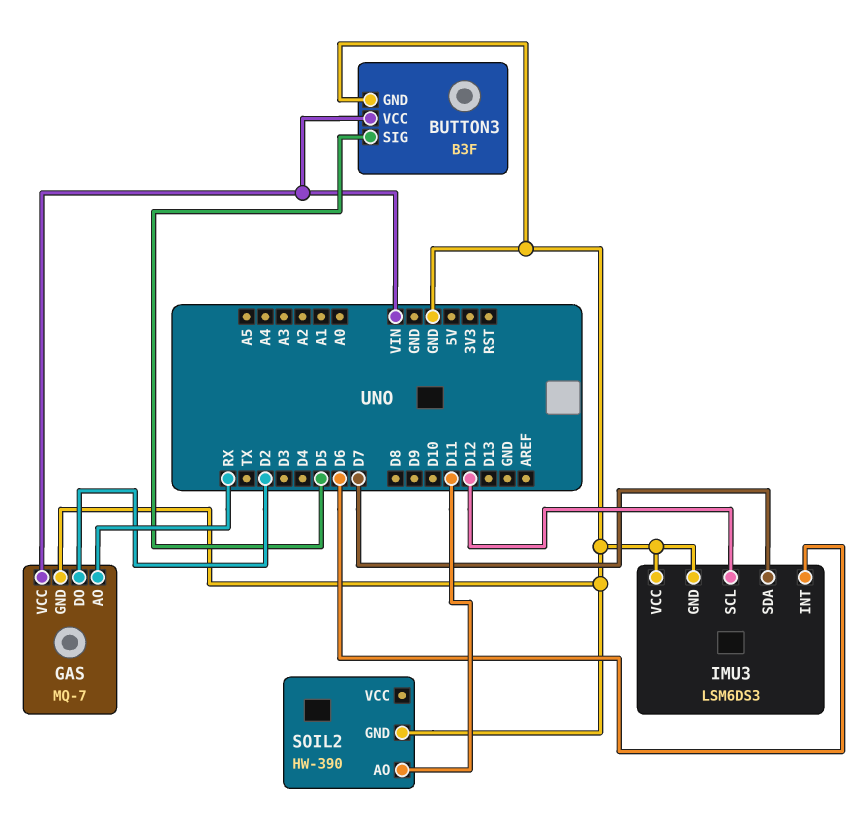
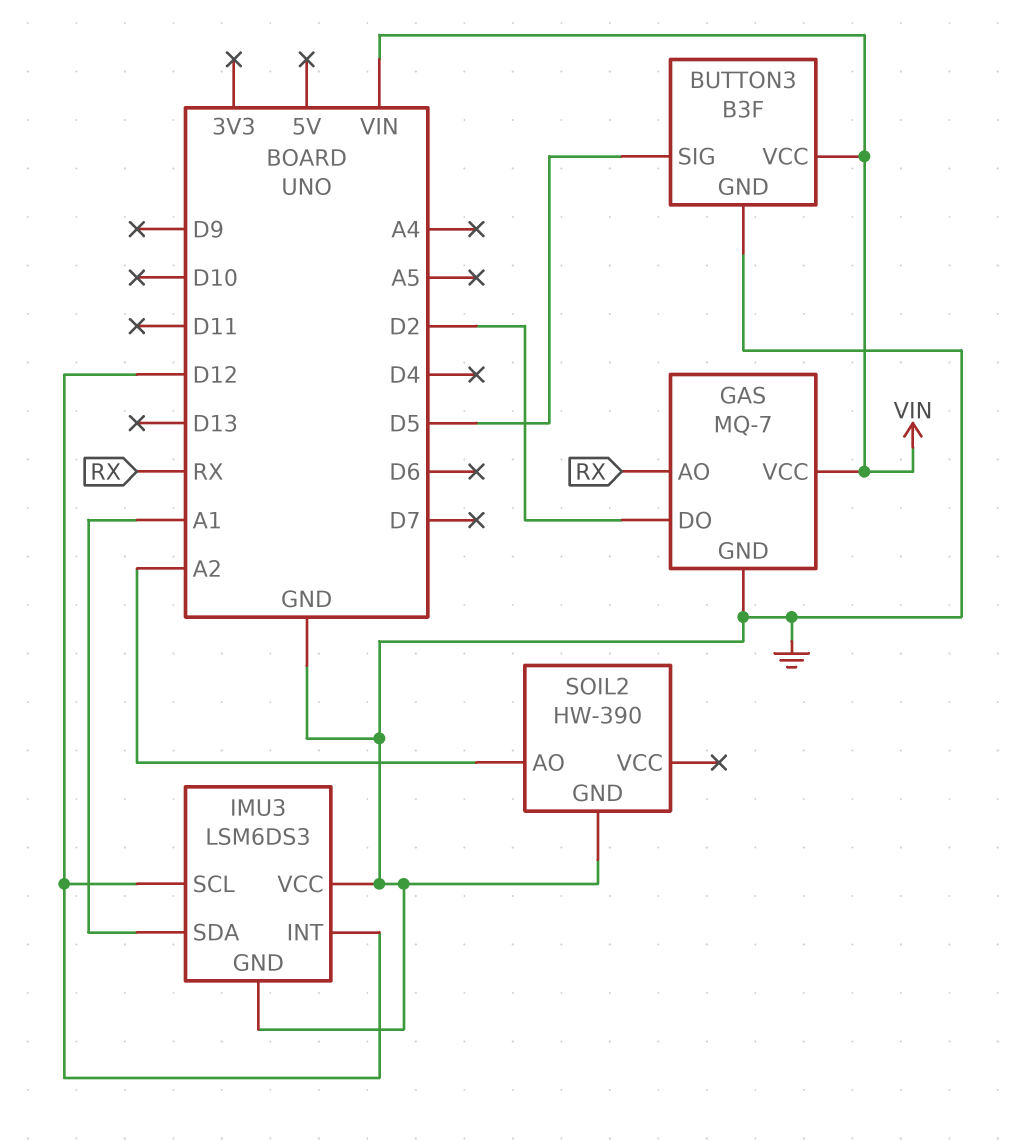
IMU3 pin INT: D6 -> D12
IMU3 pin SDA: D7 -> A1
SOIL2 pin AO: D11 -> A2

